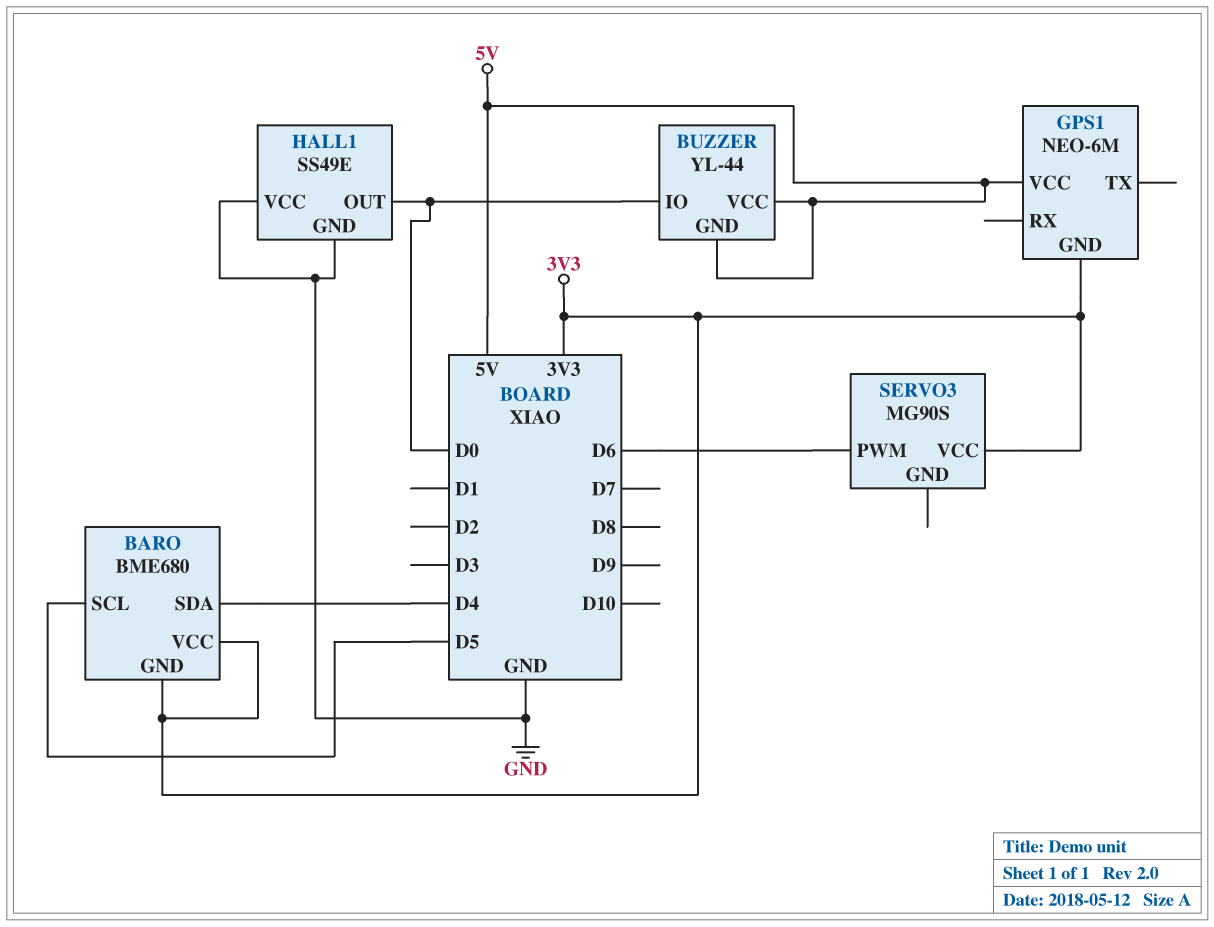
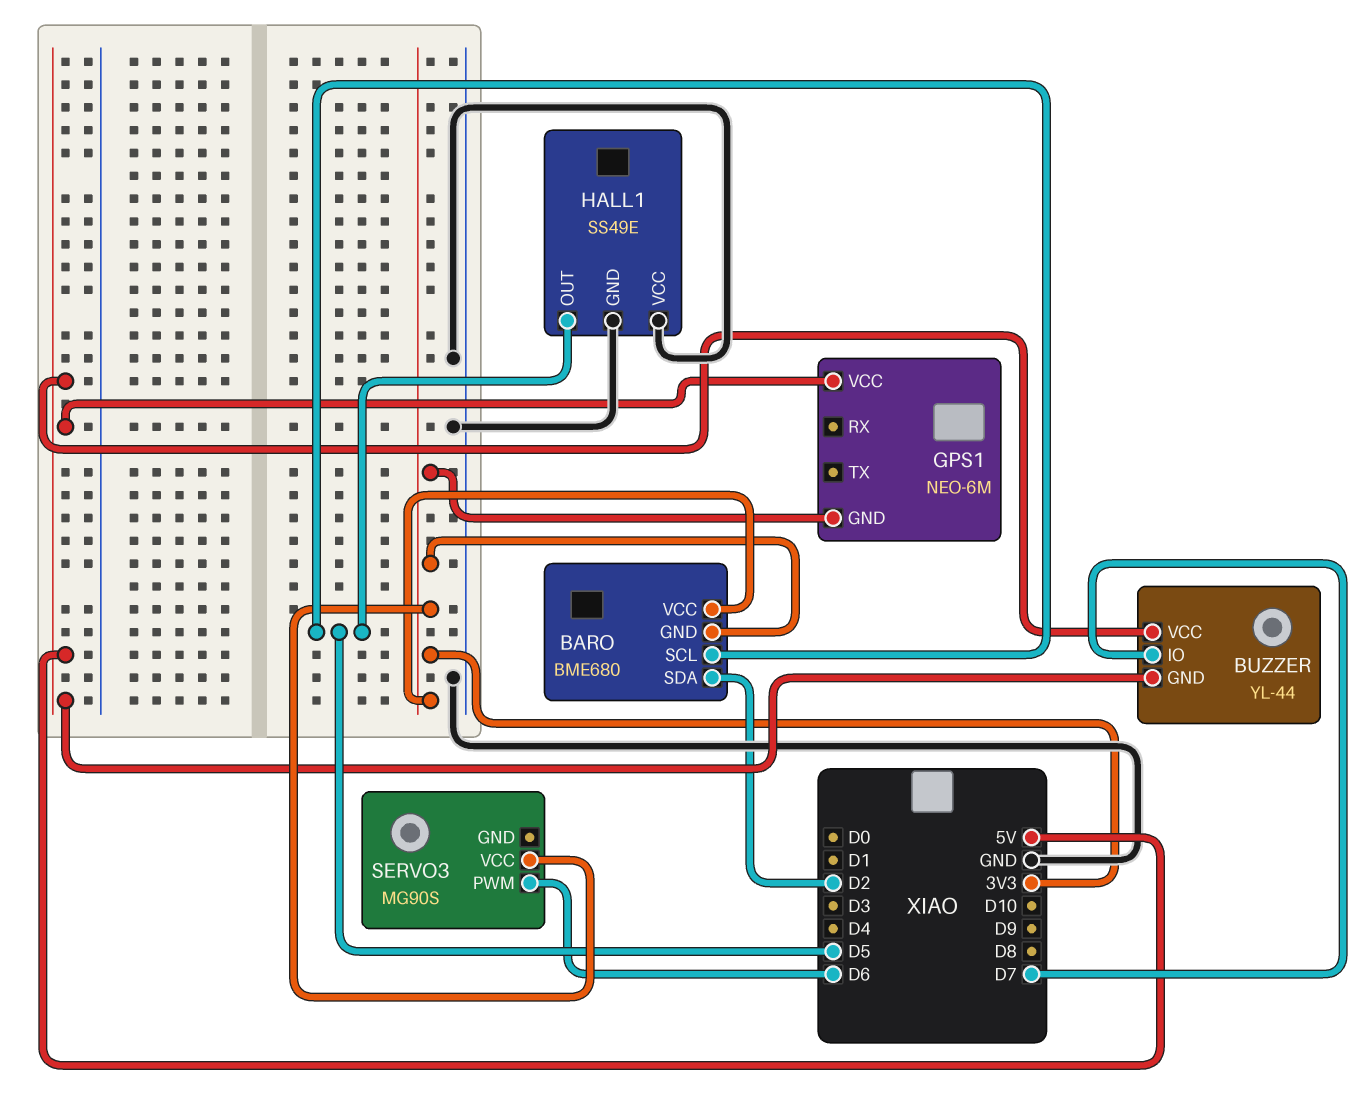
BARO pin SDA: D4 -> D2
BUZZER pin IO: D0 -> D7
HALL1 pin OUT: D0 -> D5

